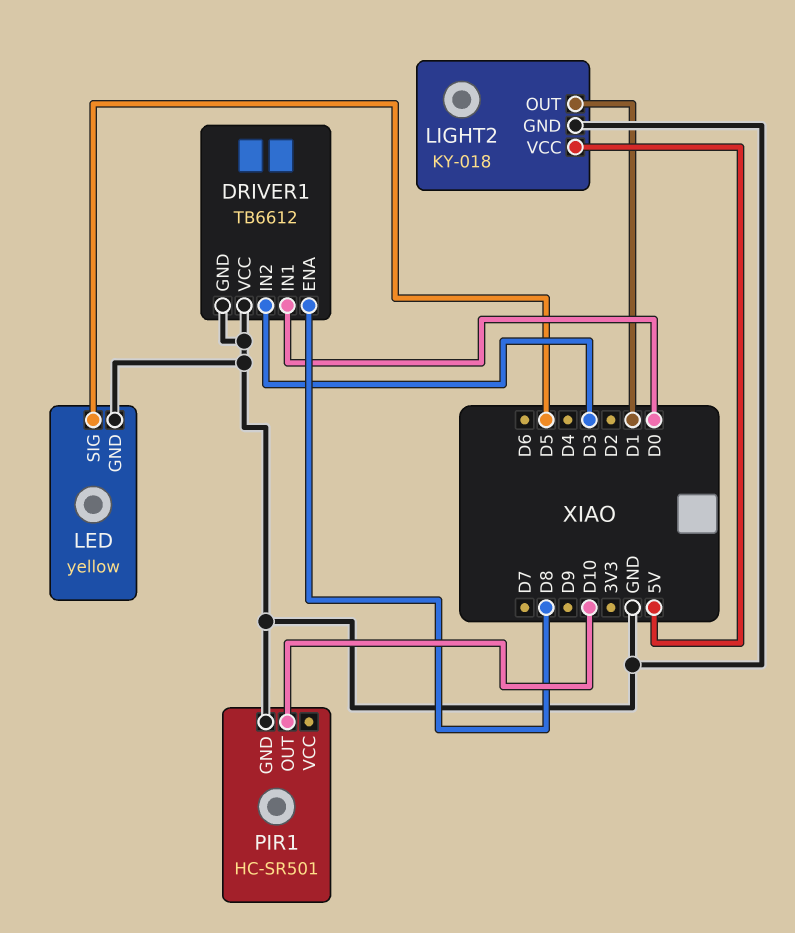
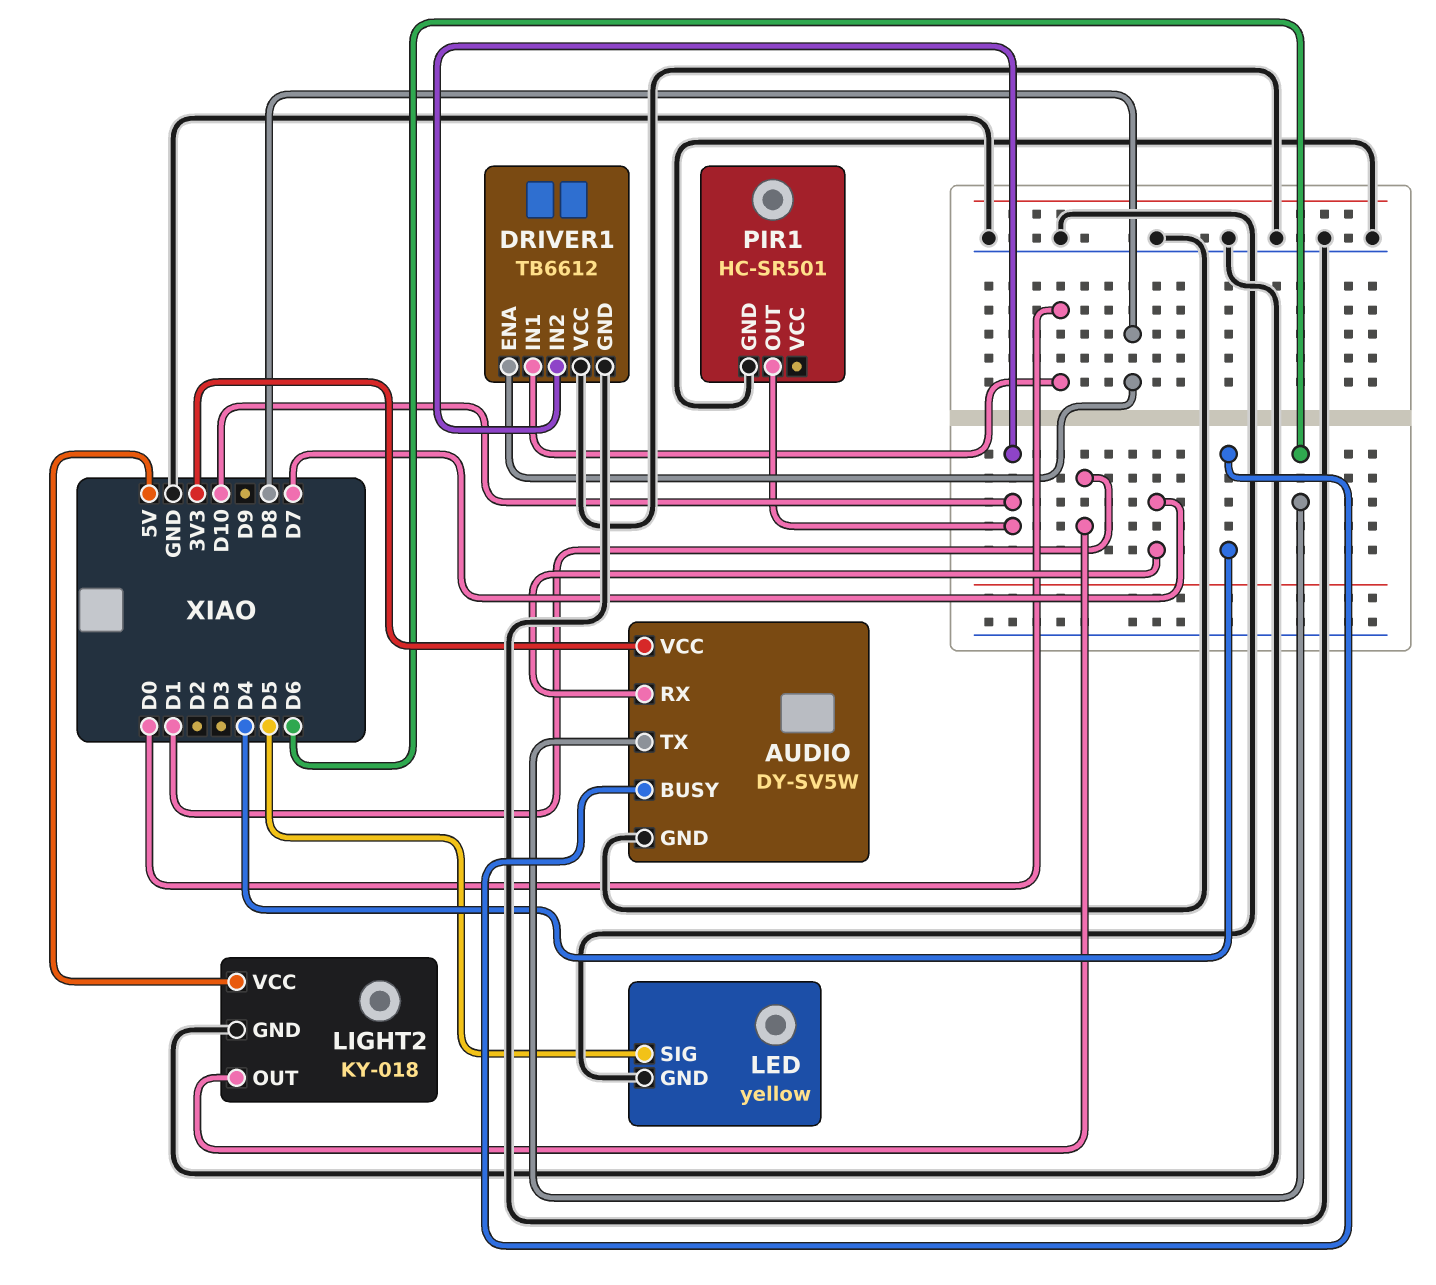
AUDIO: none -> DY-SV5W
AUDIO pin BUSY: none -> D4
AUDIO pin GND: none -> GND
AUDIO pin RX: none -> D7
AUDIO pin TX: none -> D6
AUDIO pin VCC: none -> 3V3
DRIVER1 pin IN2: D3 -> D10

